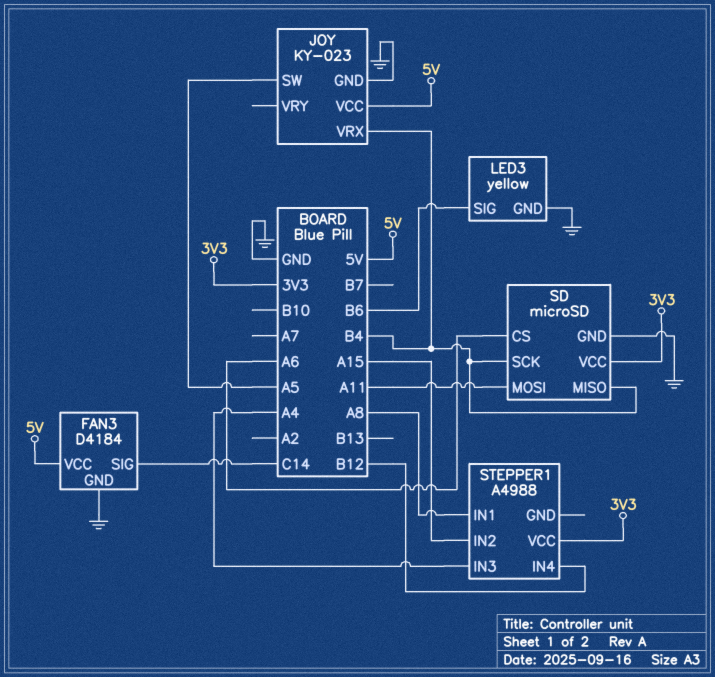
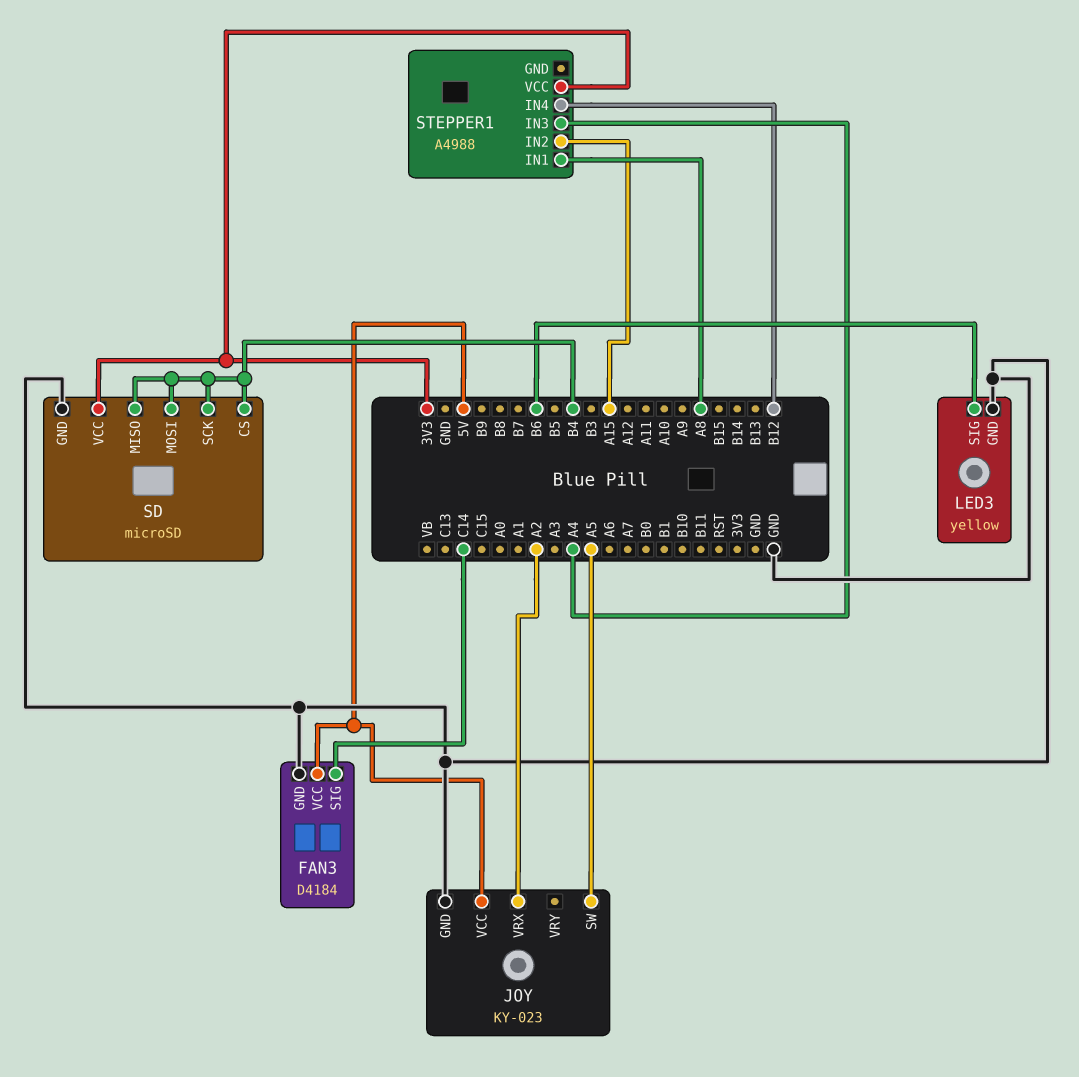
JOY pin VRX: B4 -> A2
SD pin CS: A6 -> B4
SD pin MOSI: A11 -> B4

